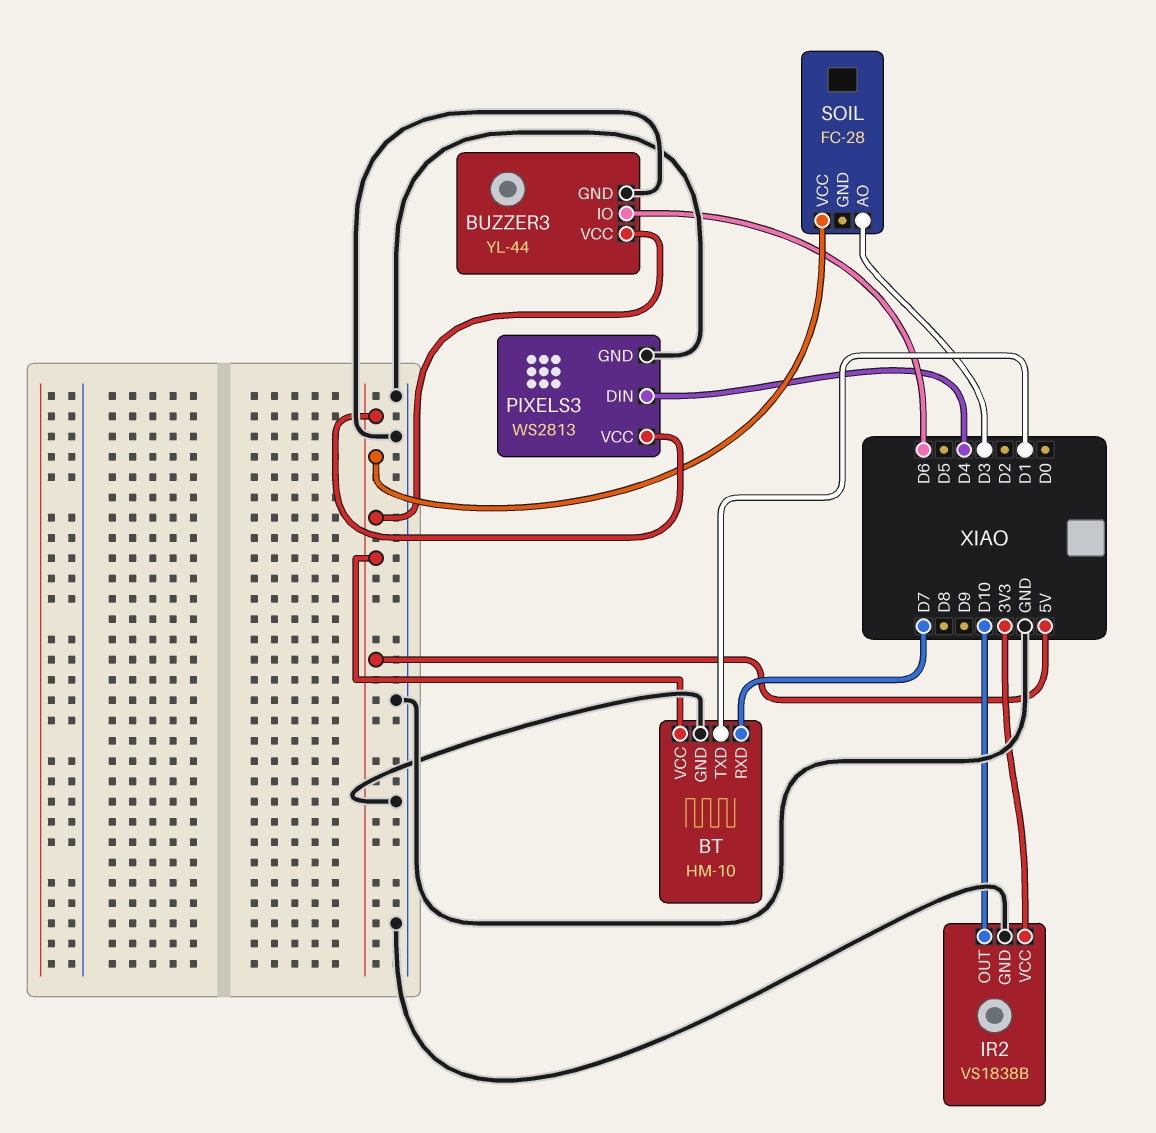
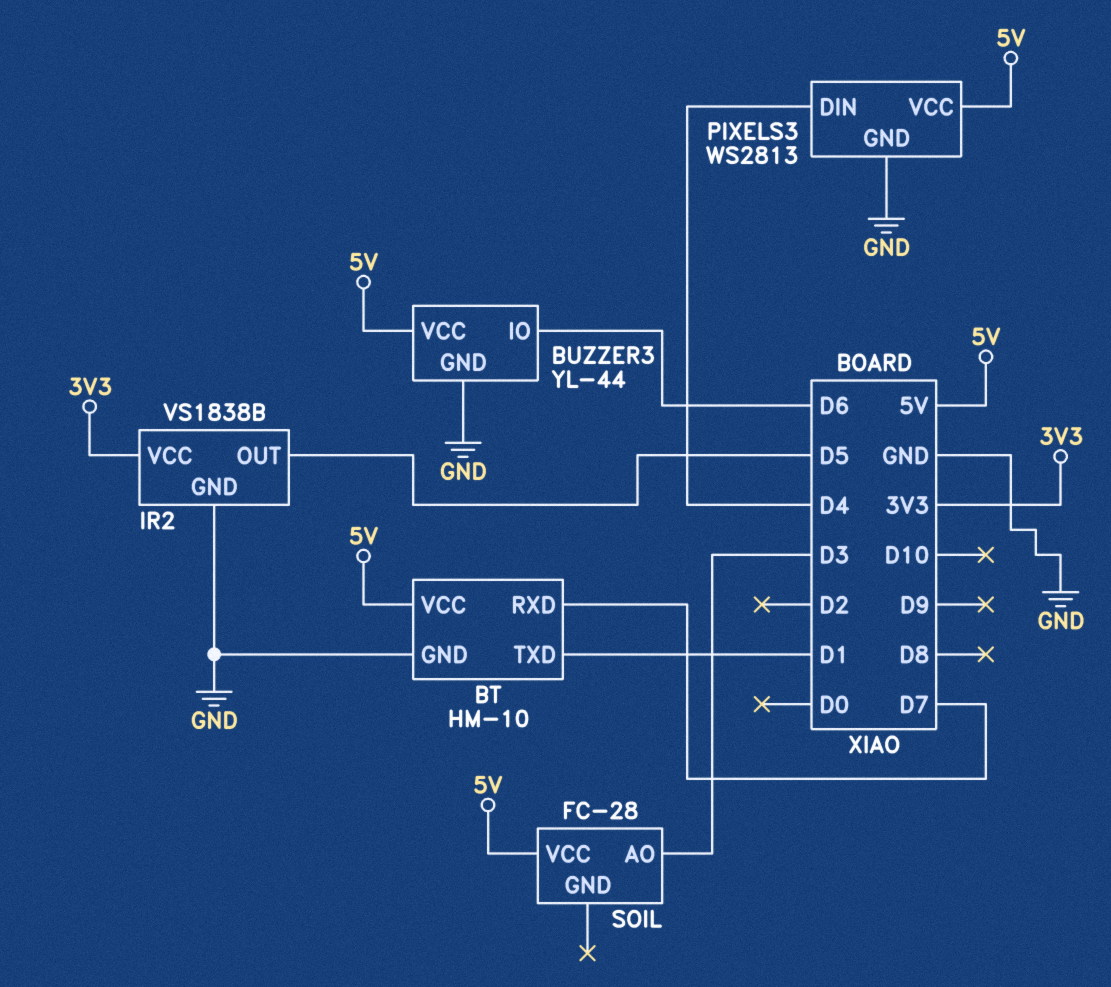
IR2 pin OUT: D10 -> D5

